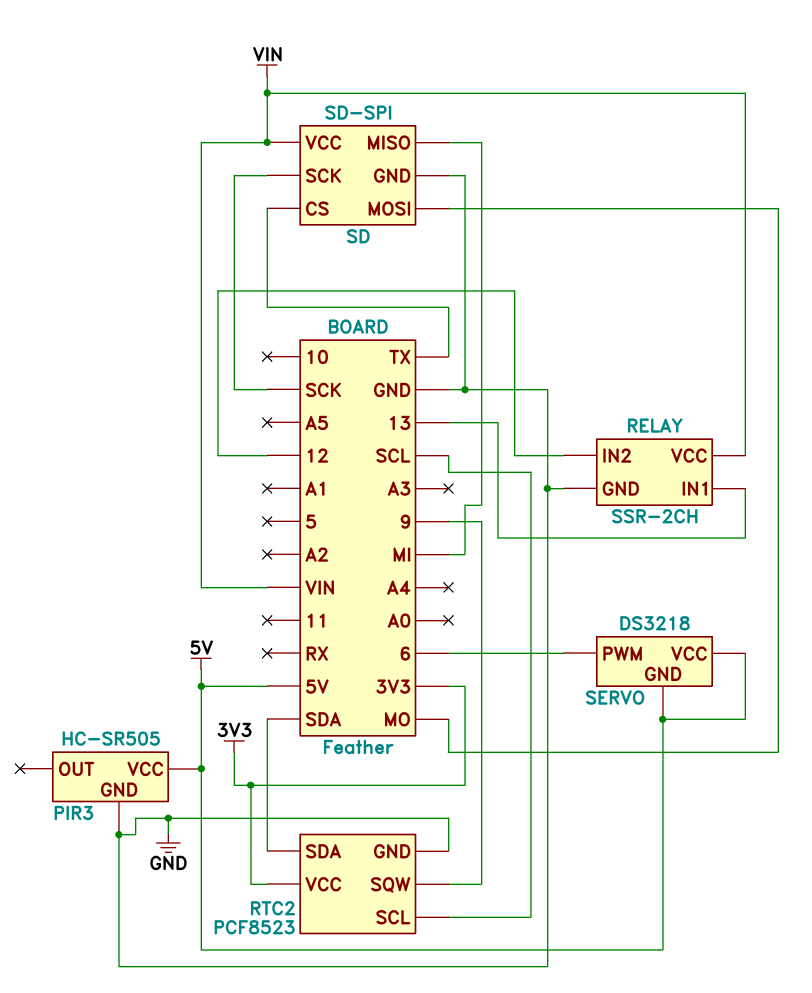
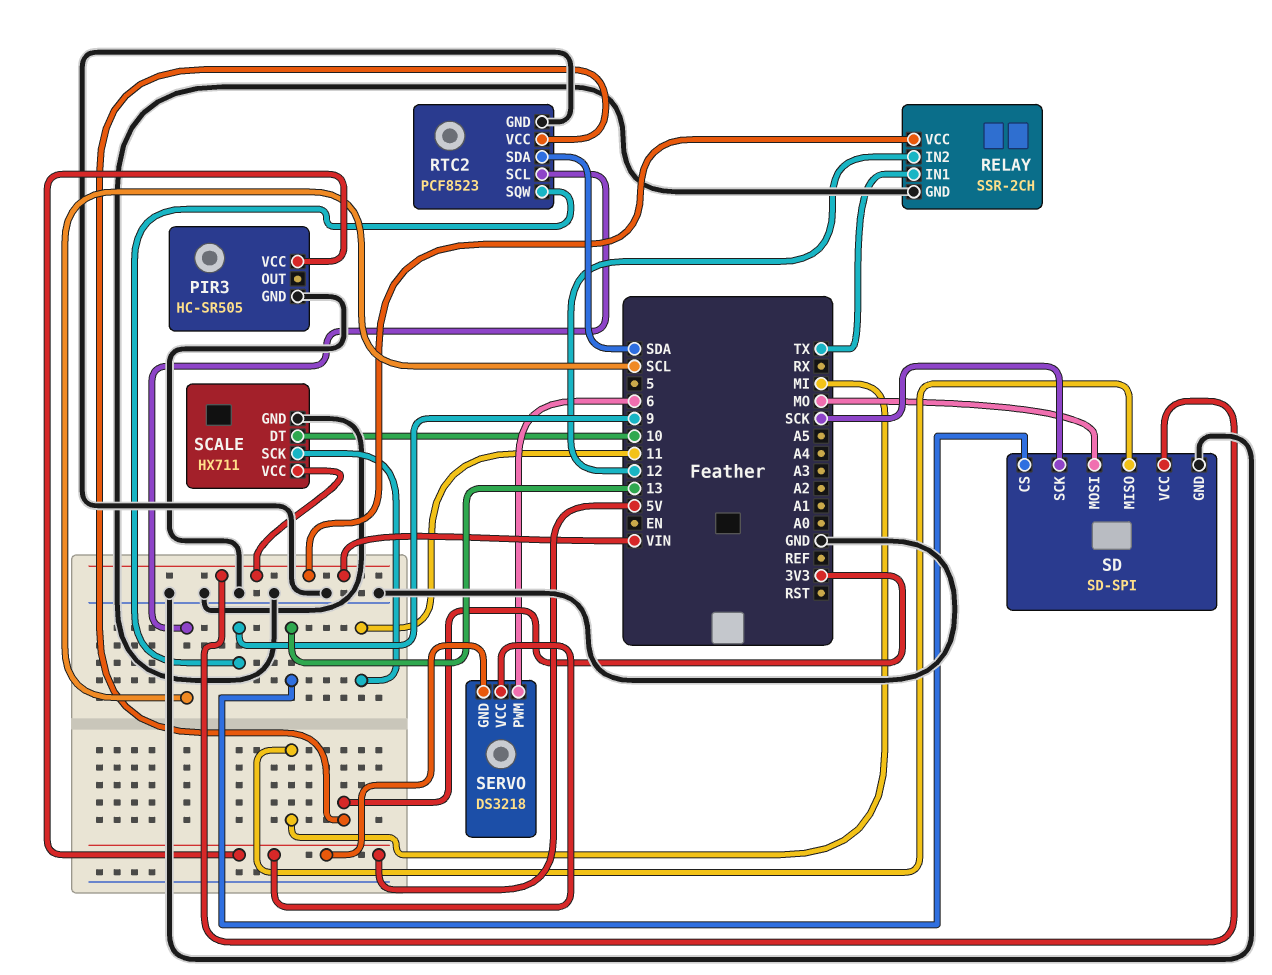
RELAY pin IN1: 13 -> TX
SCALE: none -> HX711
SCALE pin DT: none -> 10
SCALE pin GND: none -> GND
SCALE pin SCK: none -> 11
SCALE pin VCC: none -> VIN
SD pin CS: TX -> 13

